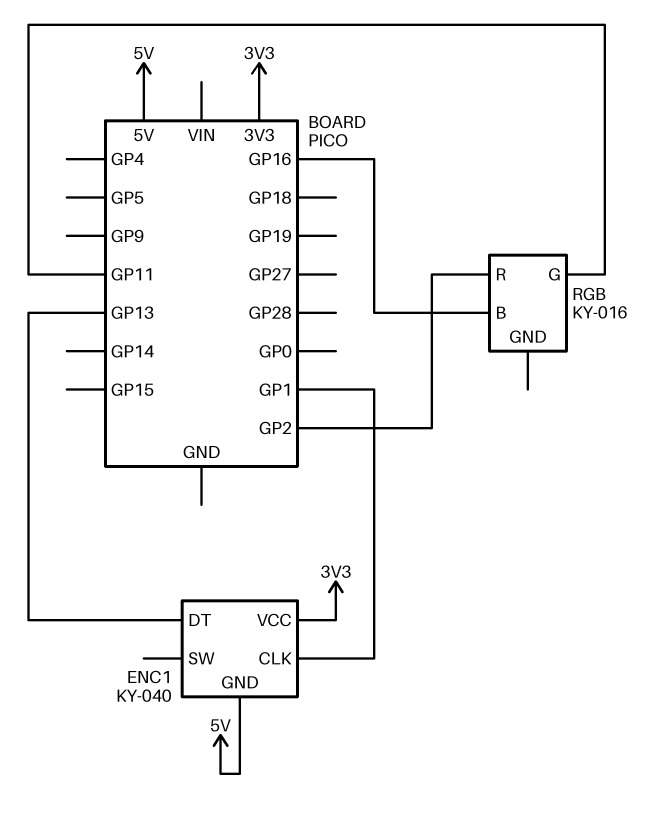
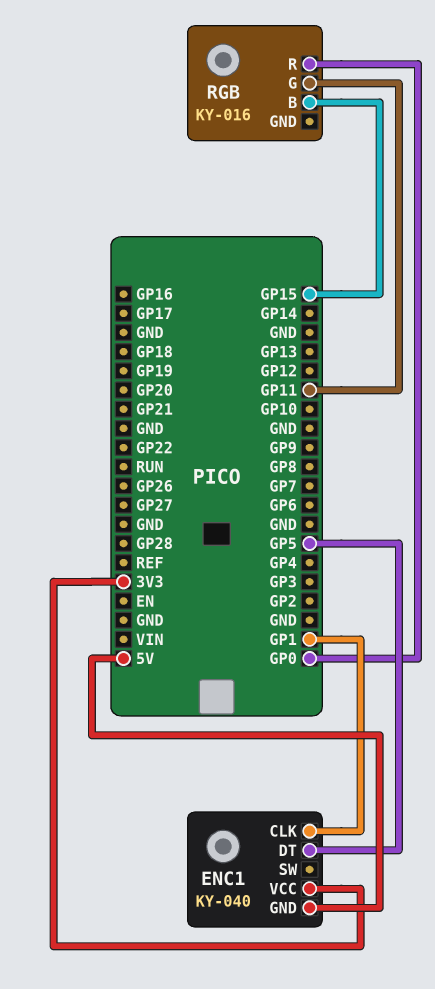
ENC1 pin DT: GP13 -> GP5
RGB pin B: GP16 -> GP15
RGB pin R: GP2 -> GP0

